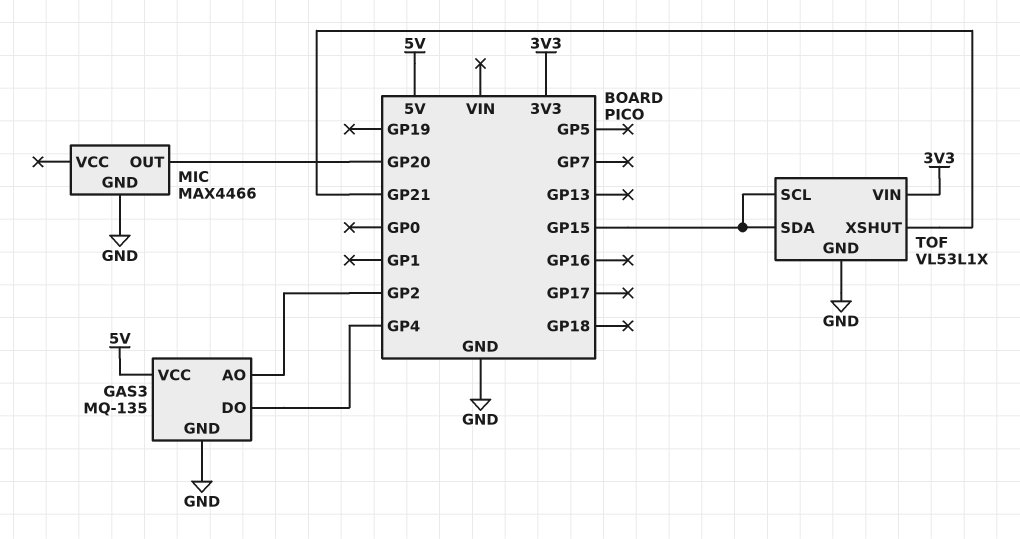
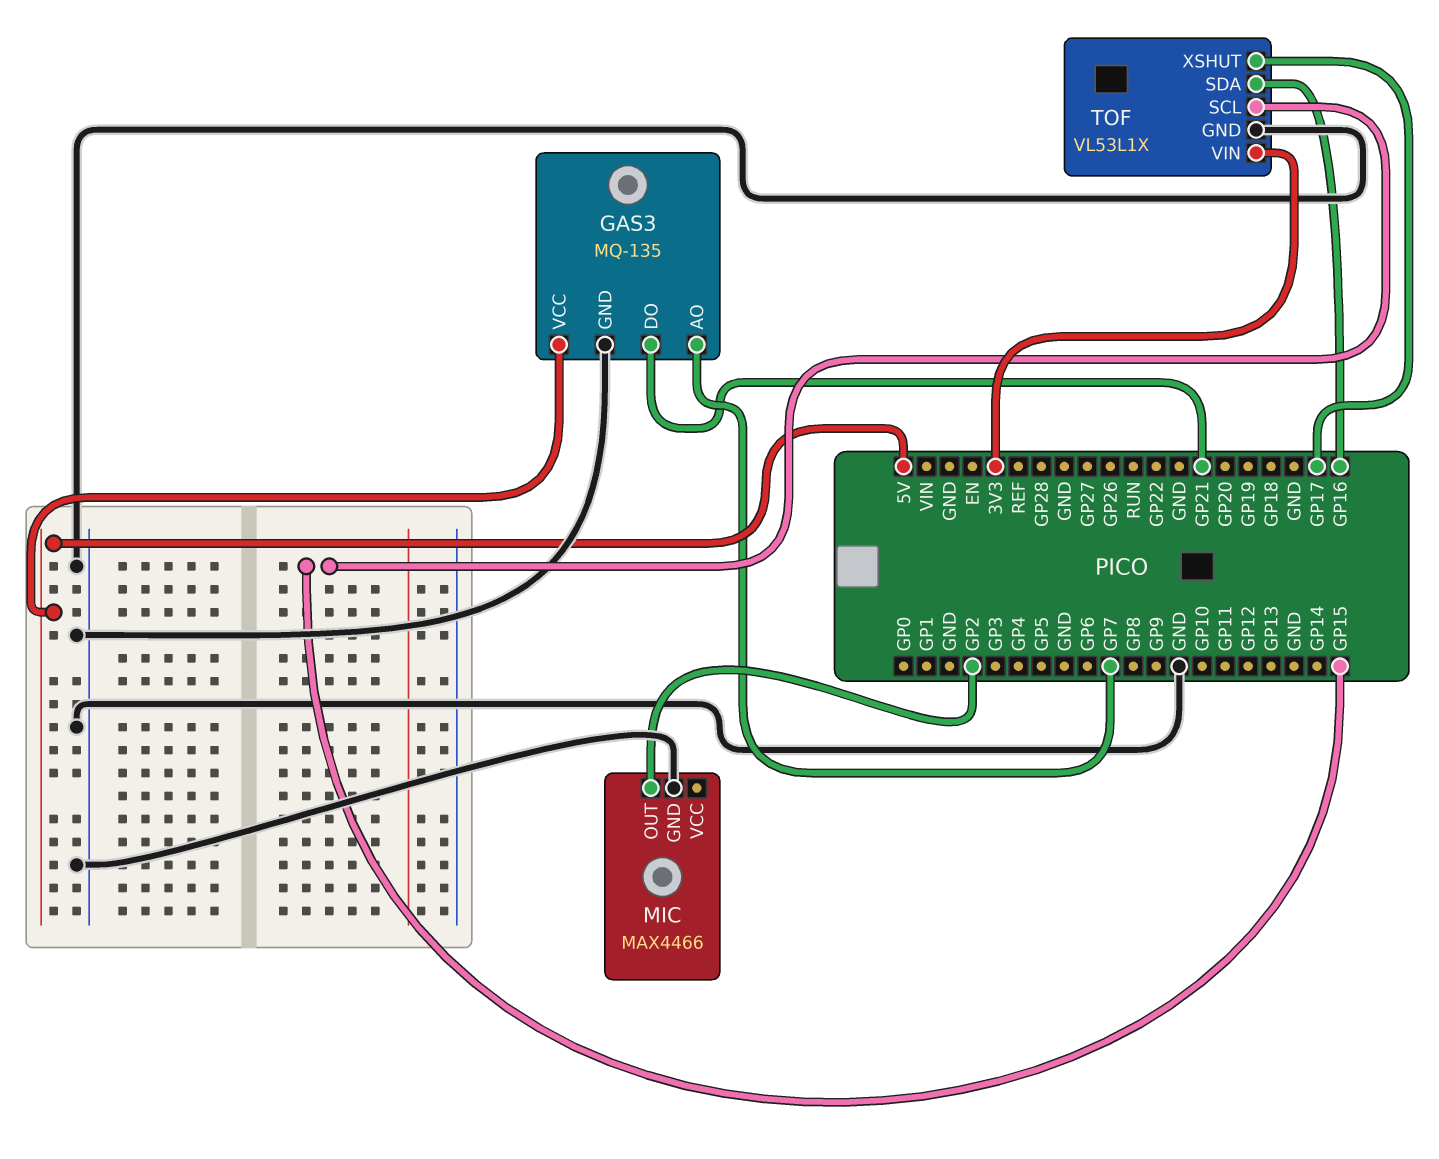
GAS3 pin AO: GP2 -> GP7
GAS3 pin DO: GP4 -> GP21
MIC pin OUT: GP20 -> GP2
TOF pin SDA: GP15 -> GP16
TOF pin XSHUT: GP21 -> GP17

